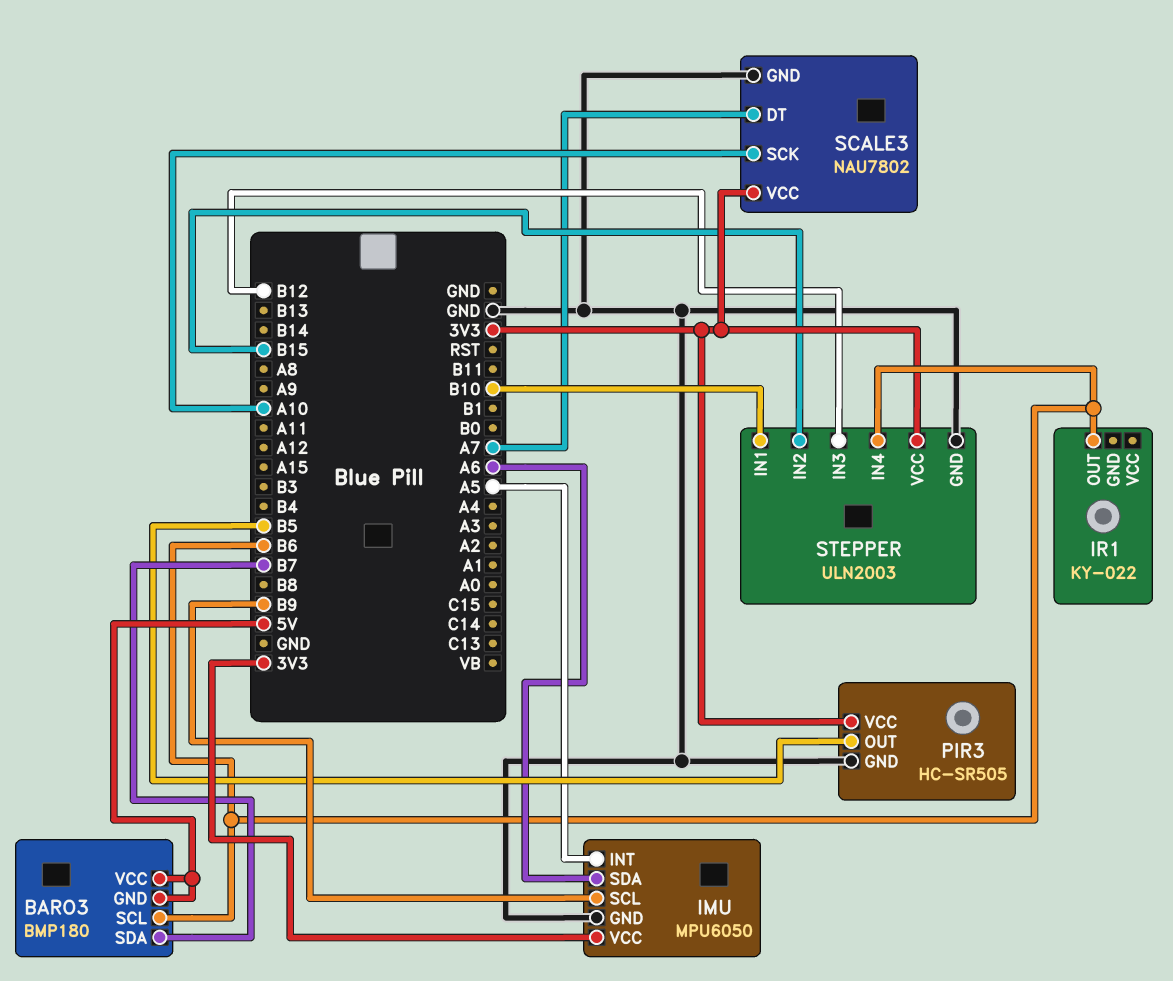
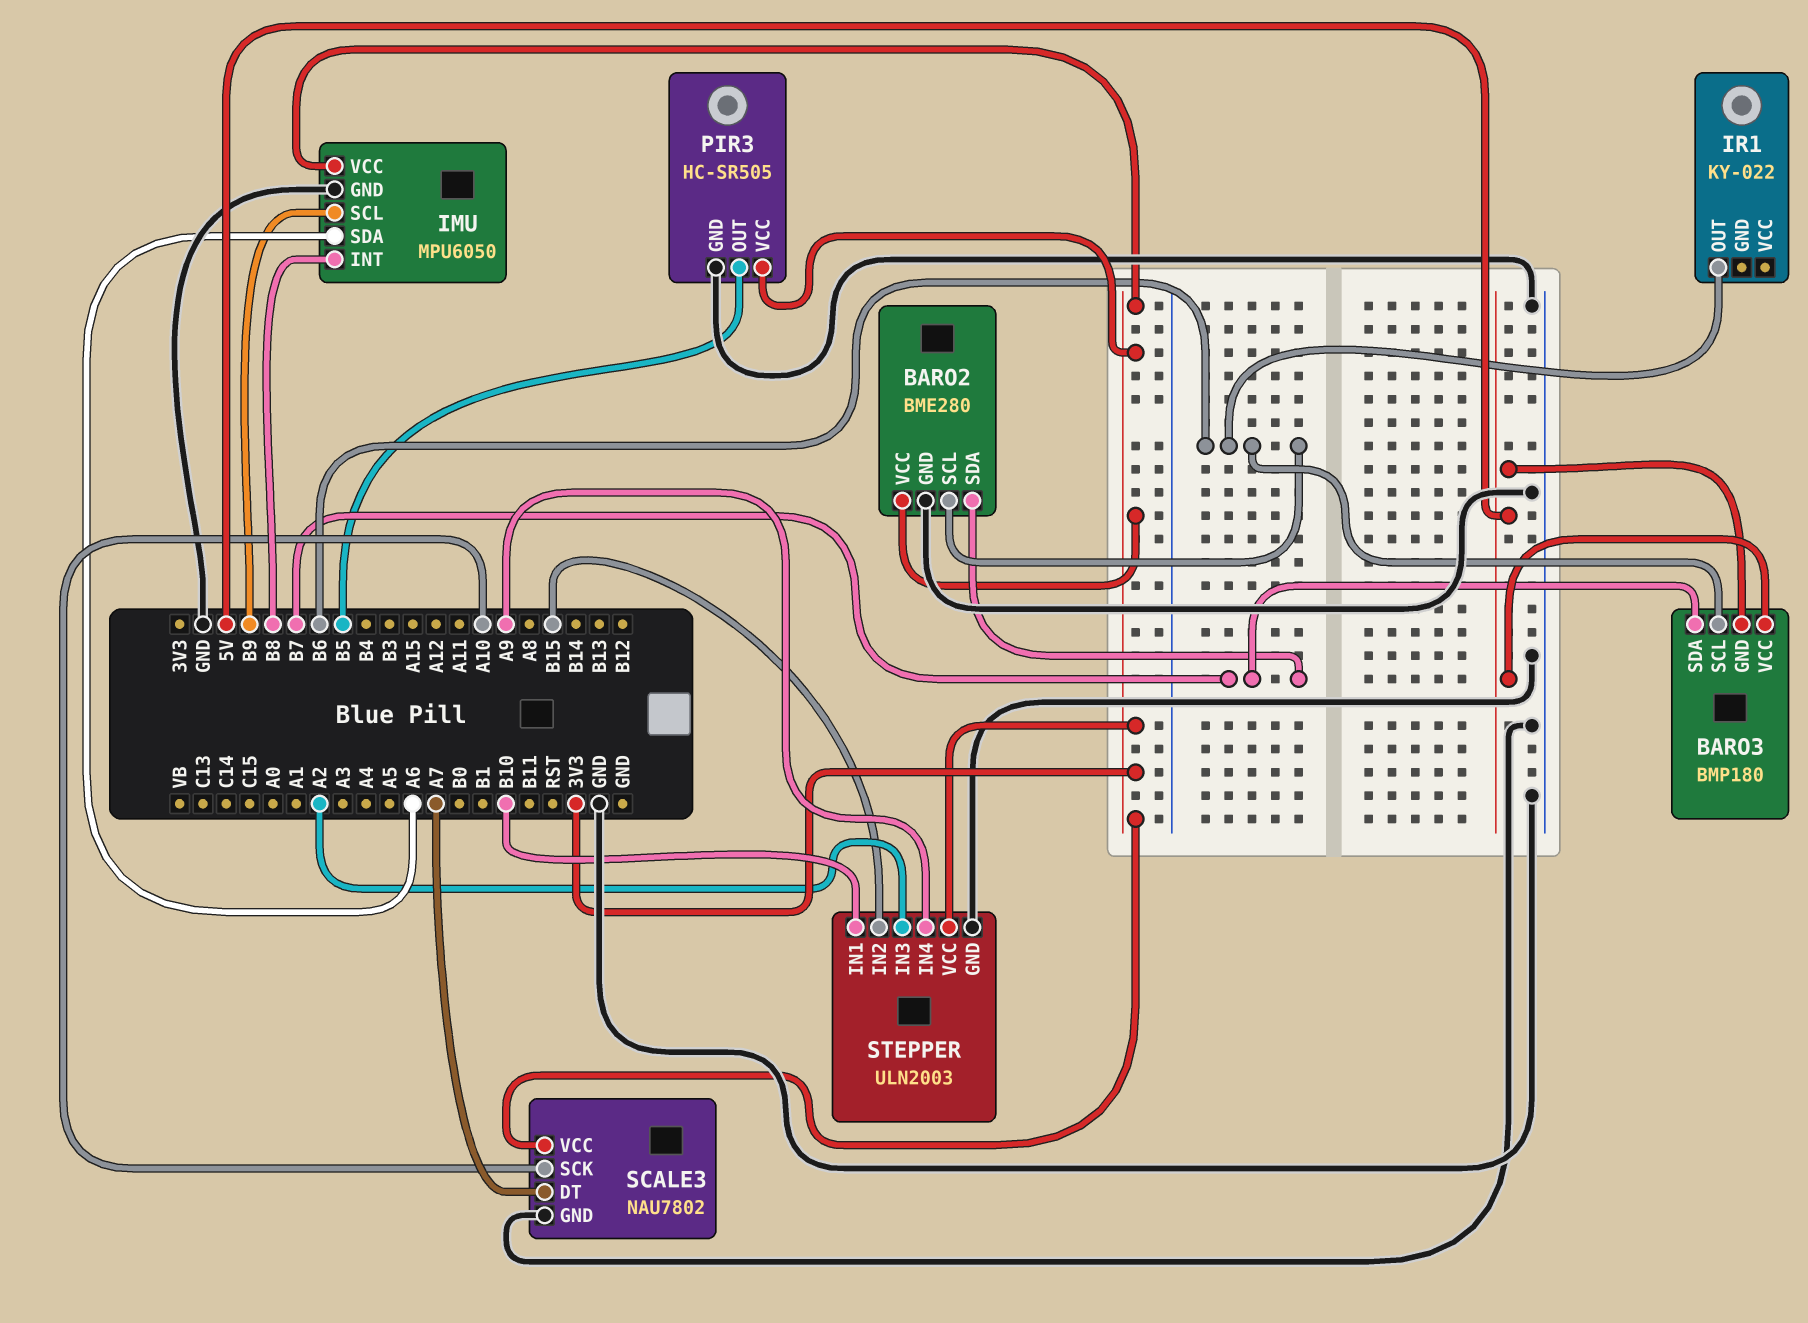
BARO2: none -> BME280
BARO2 pin GND: none -> GND
BARO2 pin SCL: none -> B6
BARO2 pin SDA: none -> B7
BARO2 pin VCC: none -> 3V3
IMU pin INT: A5 -> B8
STEPPER pin IN3: B12 -> A2
STEPPER pin IN4: B6 -> A9

